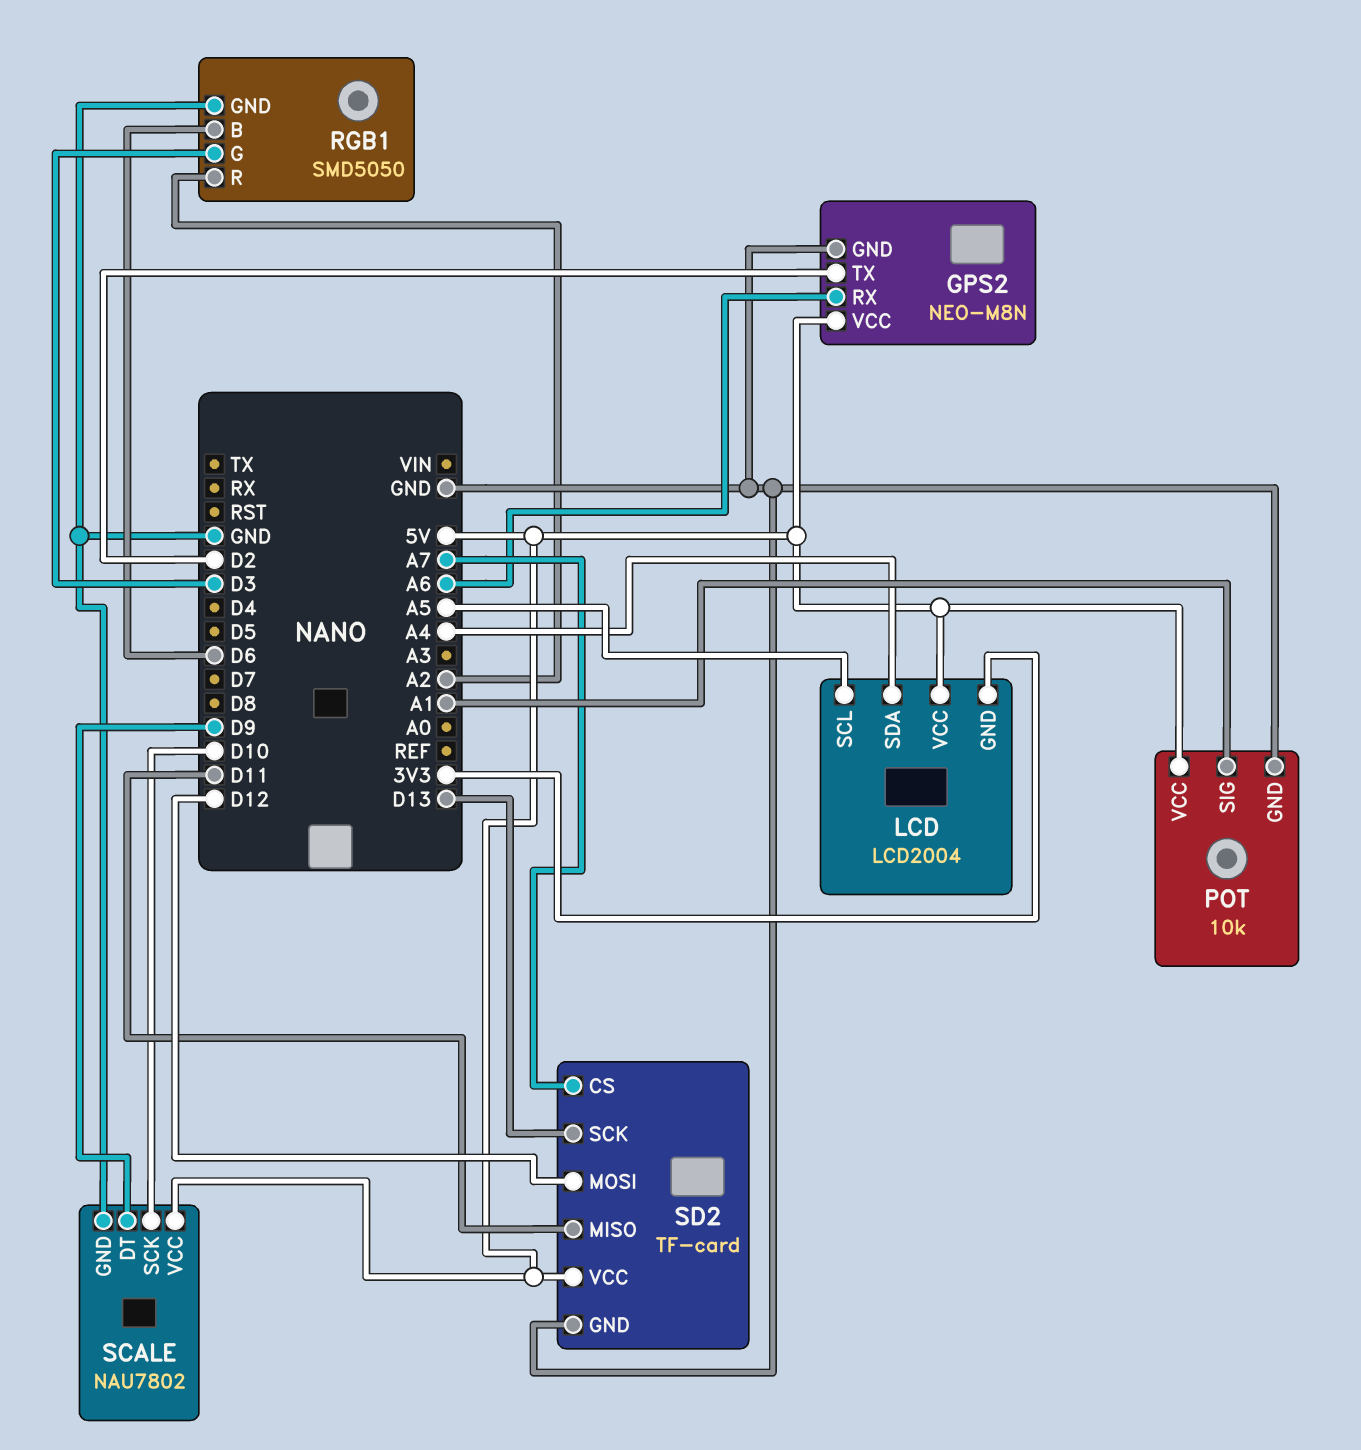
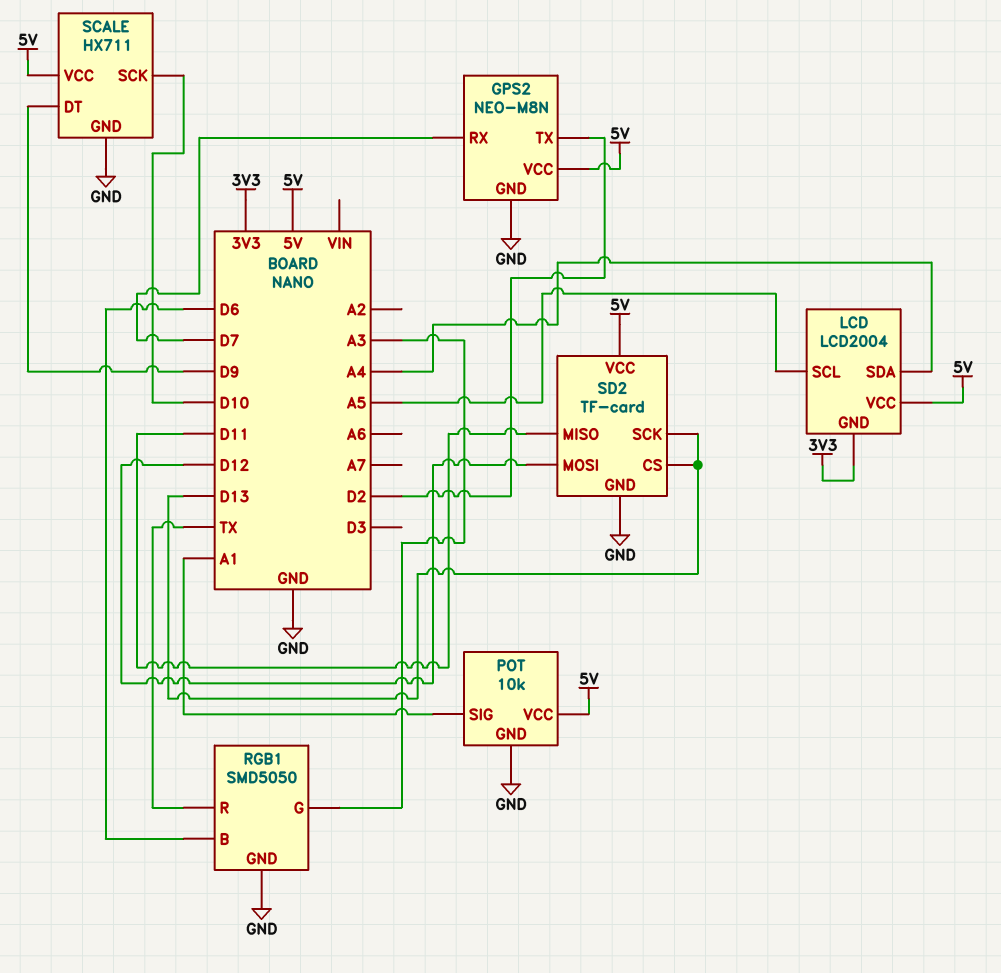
GPS2 pin RX: A6 -> D7
RGB1 pin G: D3 -> A3
RGB1 pin R: A2 -> TX
SCALE: NAU7802 -> HX711
SD2 pin CS: A7 -> D13

